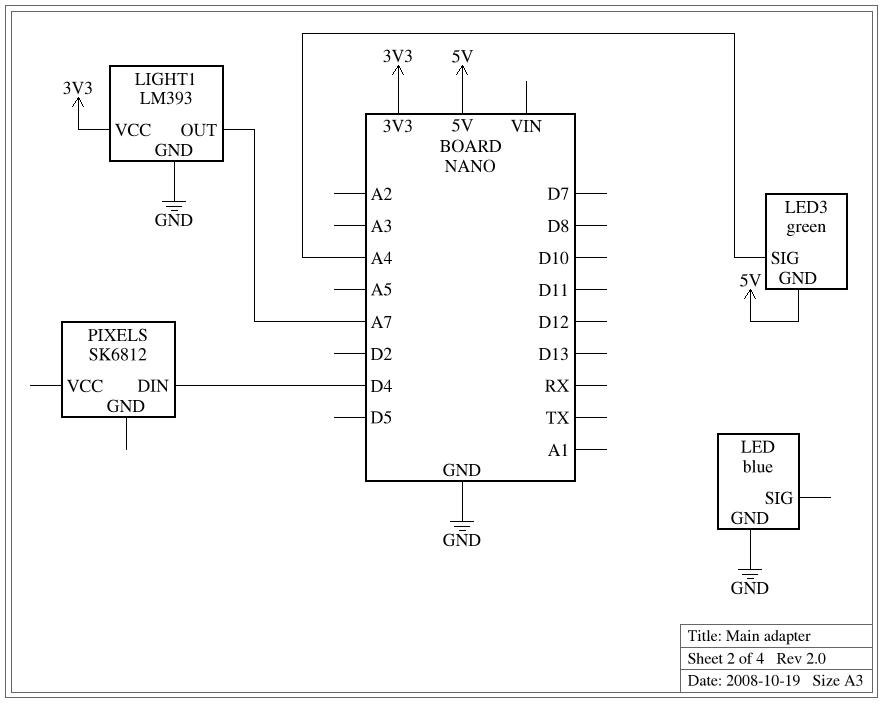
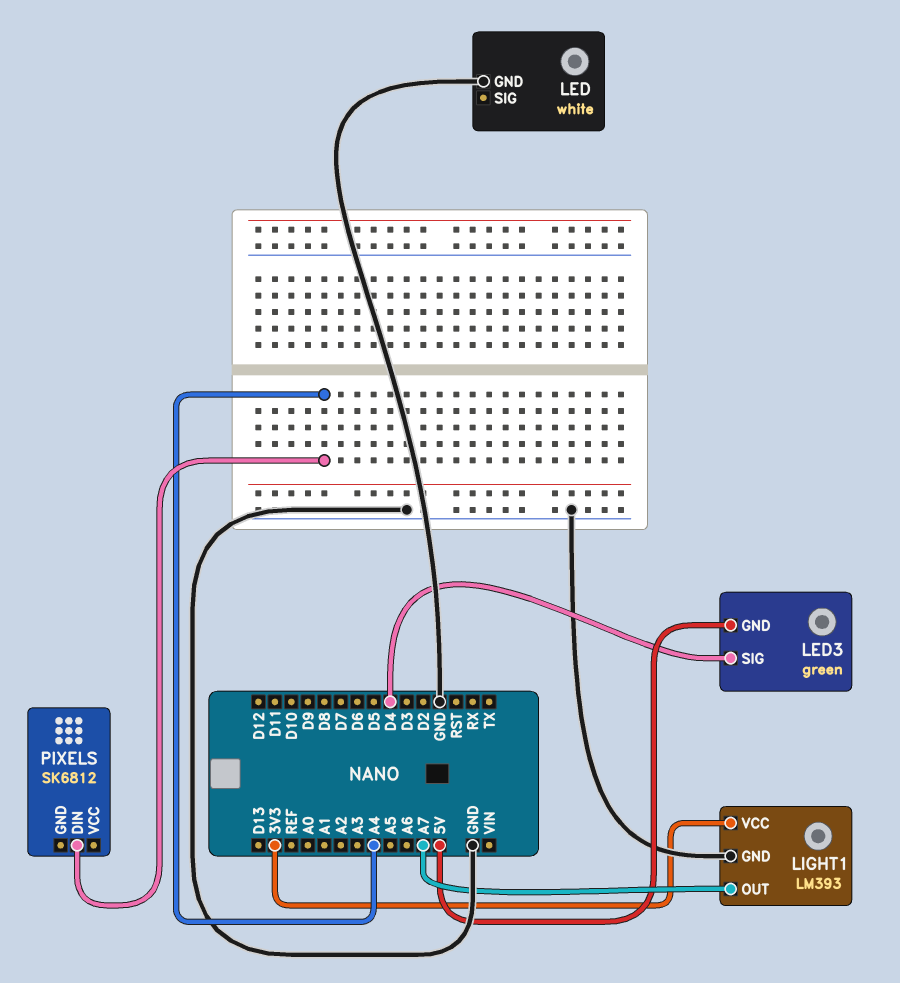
LED: blue -> white
LED3 pin SIG: A4 -> D4
PIXELS pin DIN: D4 -> A4

